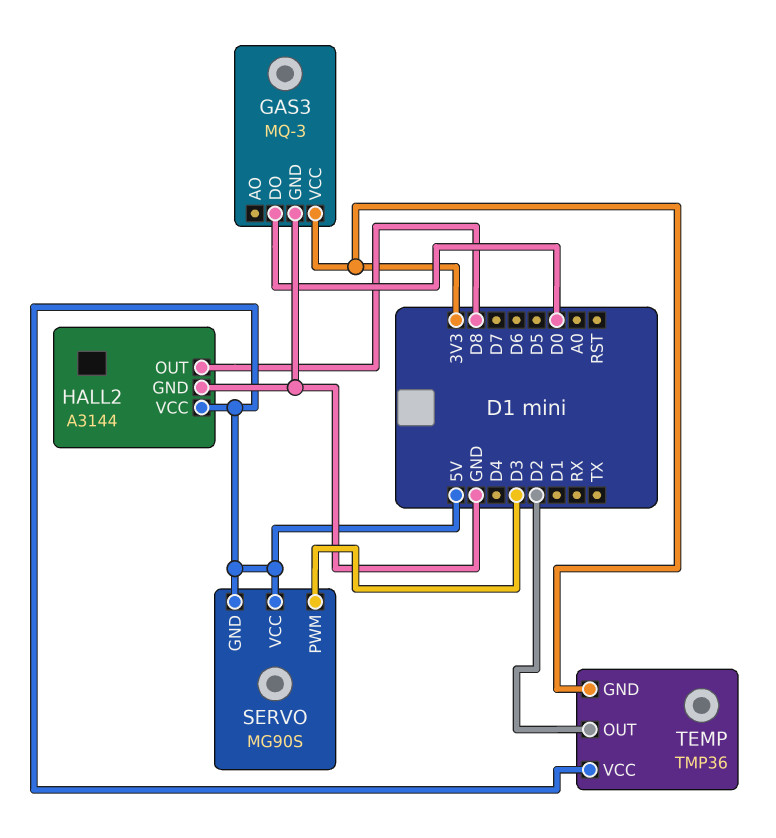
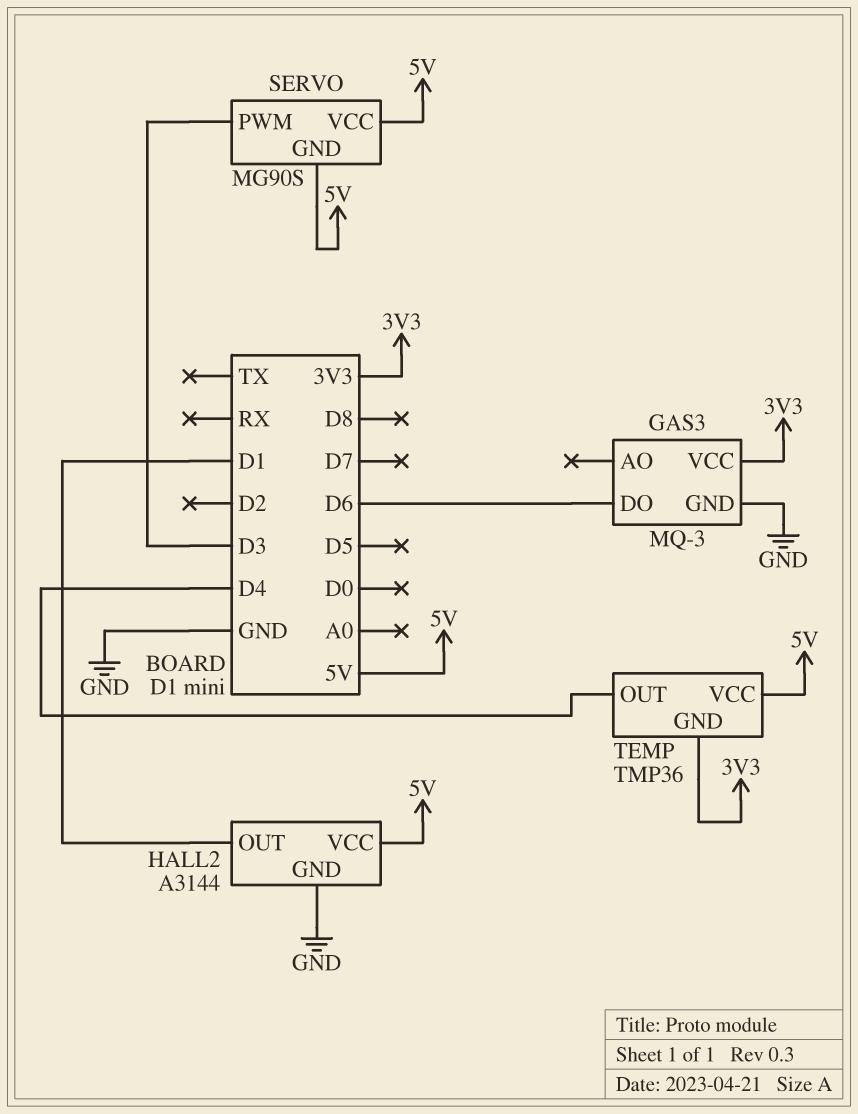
GAS3 pin DO: D0 -> D6
HALL2 pin OUT: D8 -> D1
TEMP pin OUT: D2 -> D4

